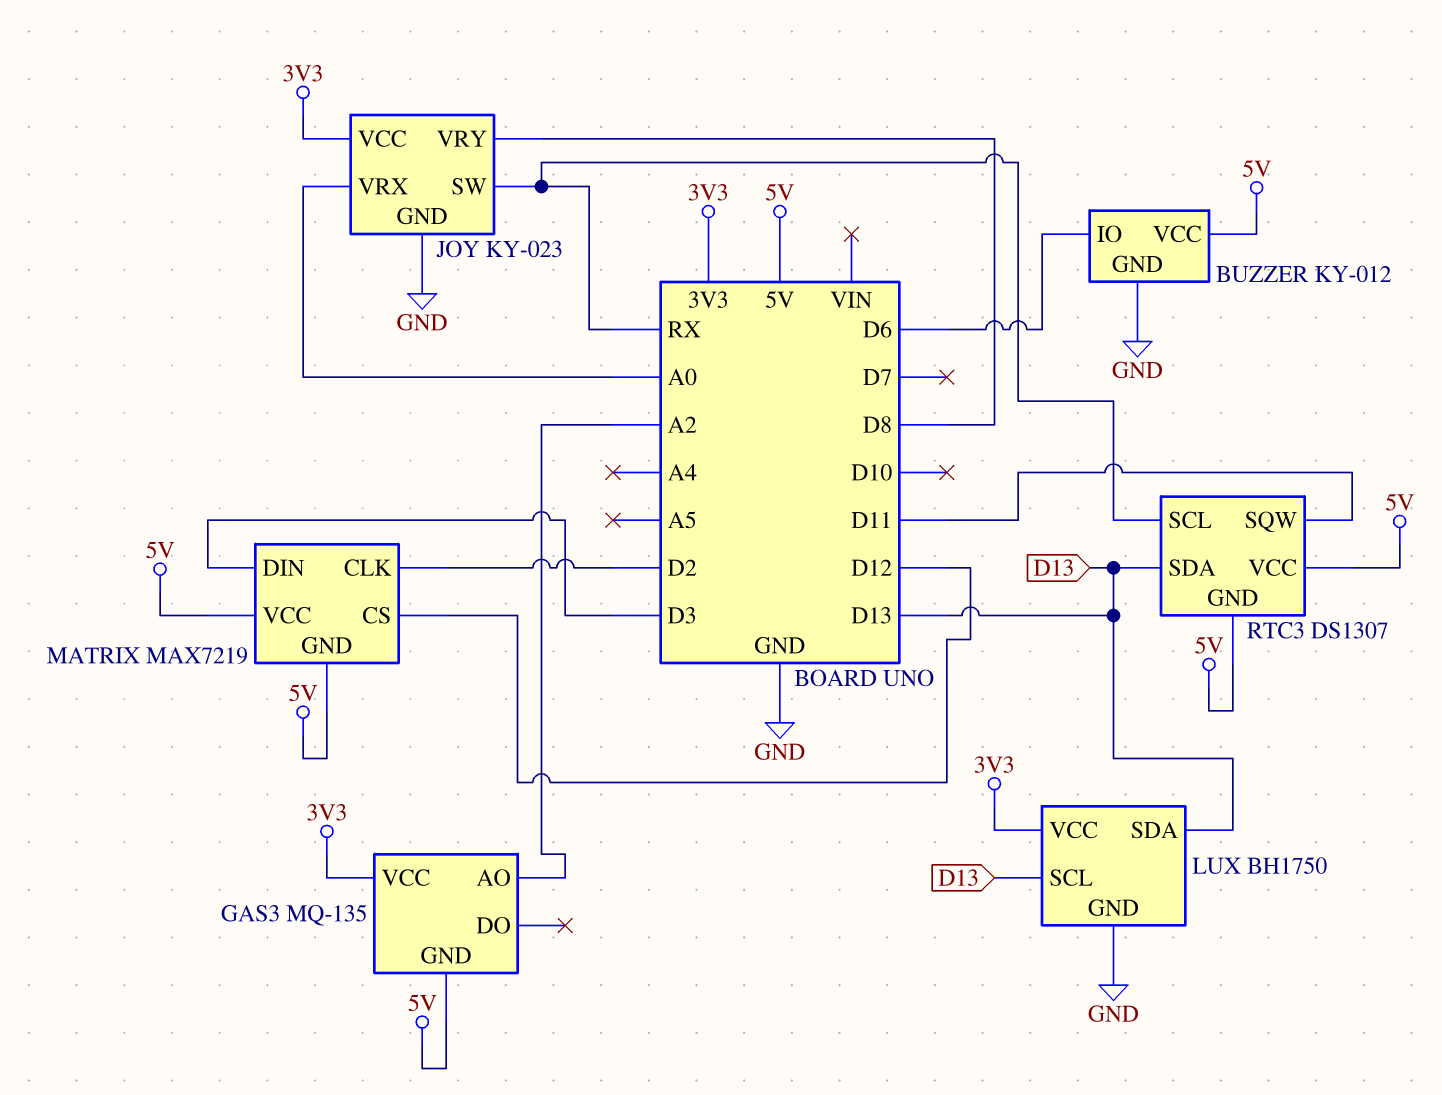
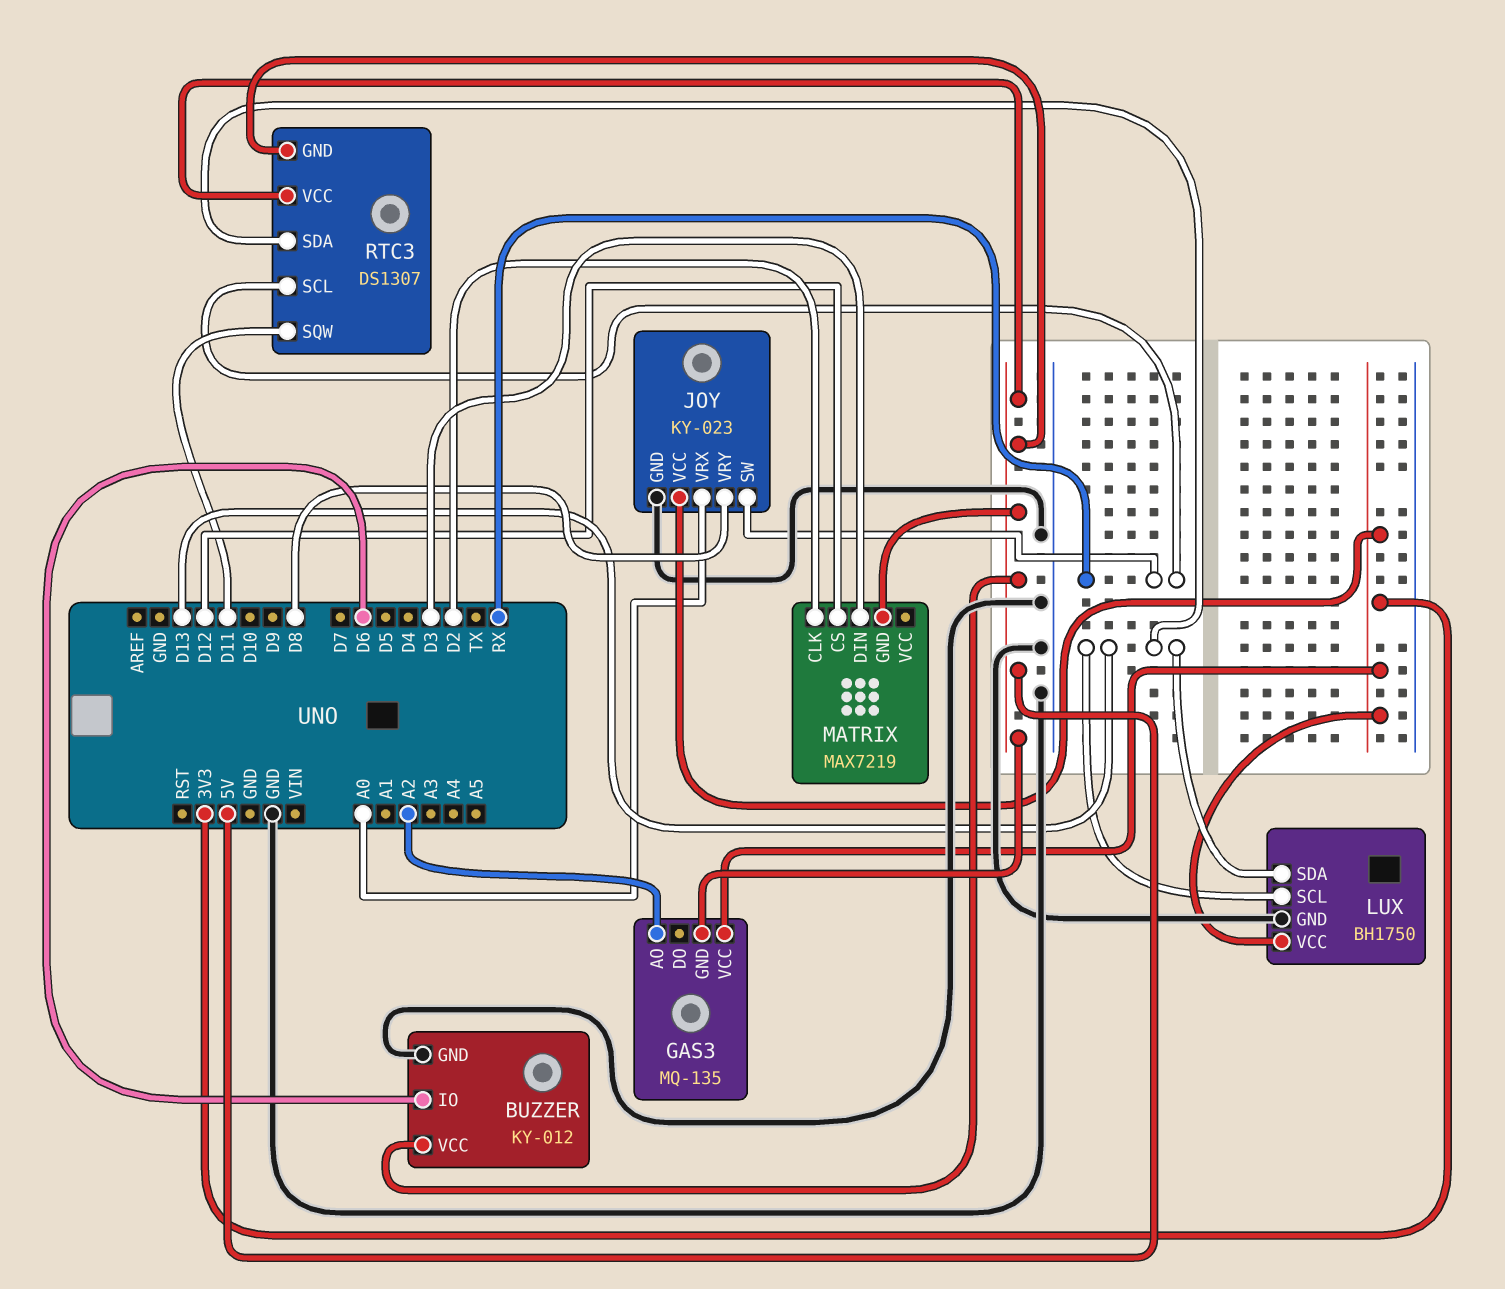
MATRIX pin VCC: 5V -> none

